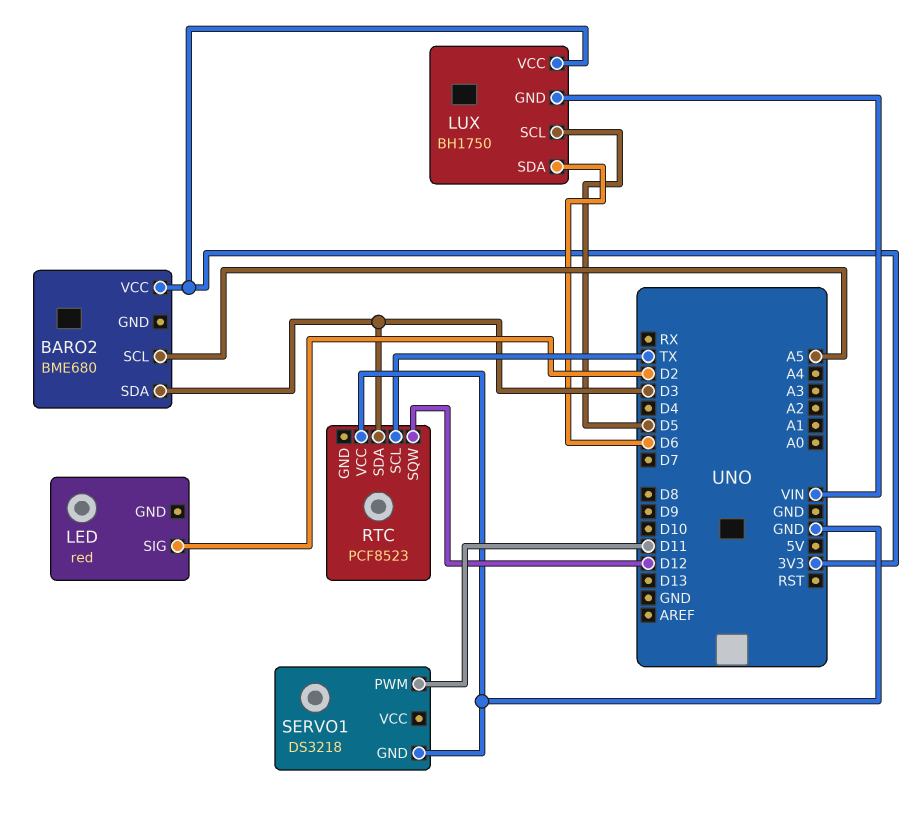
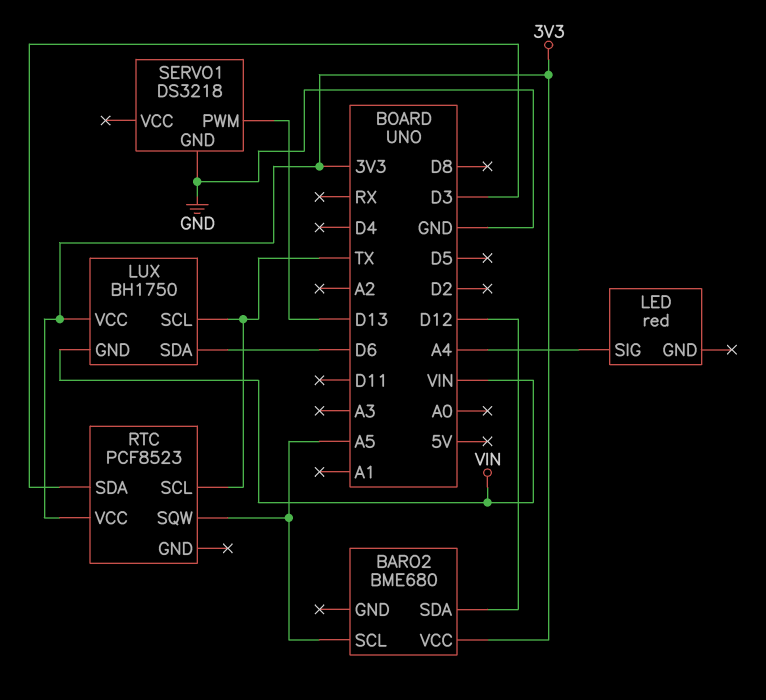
BARO2 pin SDA: D3 -> D12
LED pin SIG: D2 -> A4
LUX pin SCL: D5 -> TX
RTC pin SQW: D12 -> A5
RTC pin VCC: GND -> 3V3
SERVO1 pin PWM: D11 -> D13

